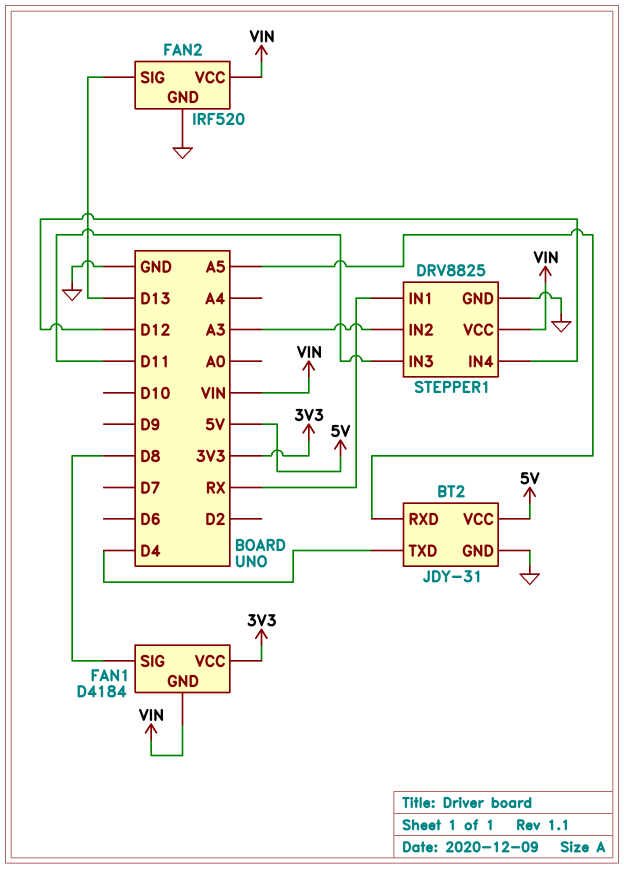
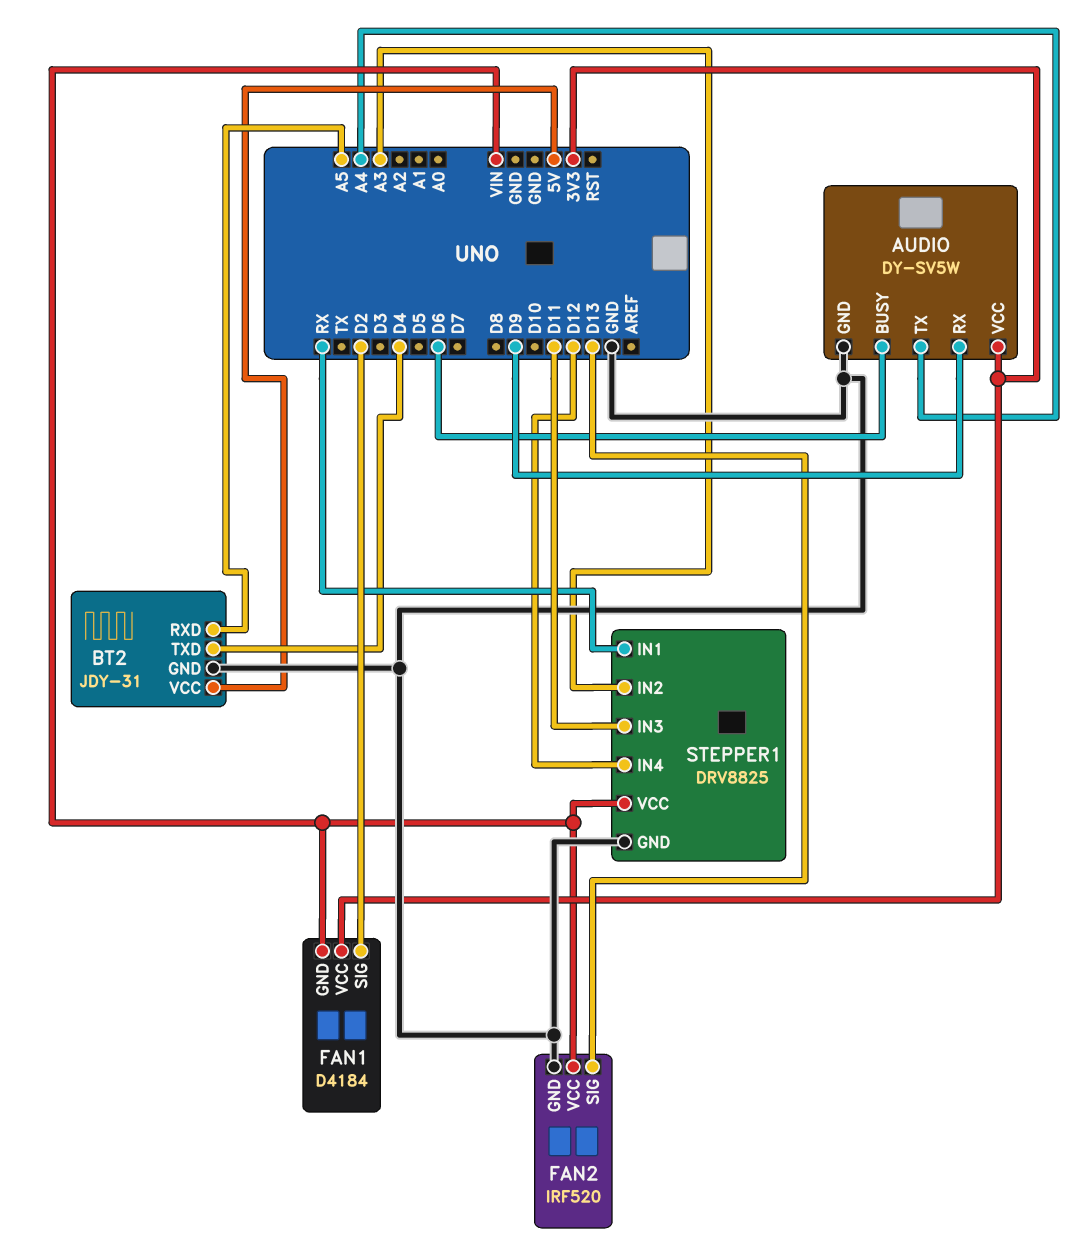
AUDIO: none -> DY-SV5W
AUDIO pin BUSY: none -> D6
AUDIO pin GND: none -> GND
AUDIO pin RX: none -> D9
AUDIO pin TX: none -> A4
AUDIO pin VCC: none -> 3V3
FAN1 pin SIG: D8 -> D2

